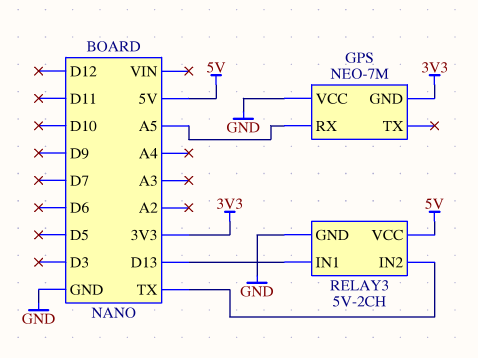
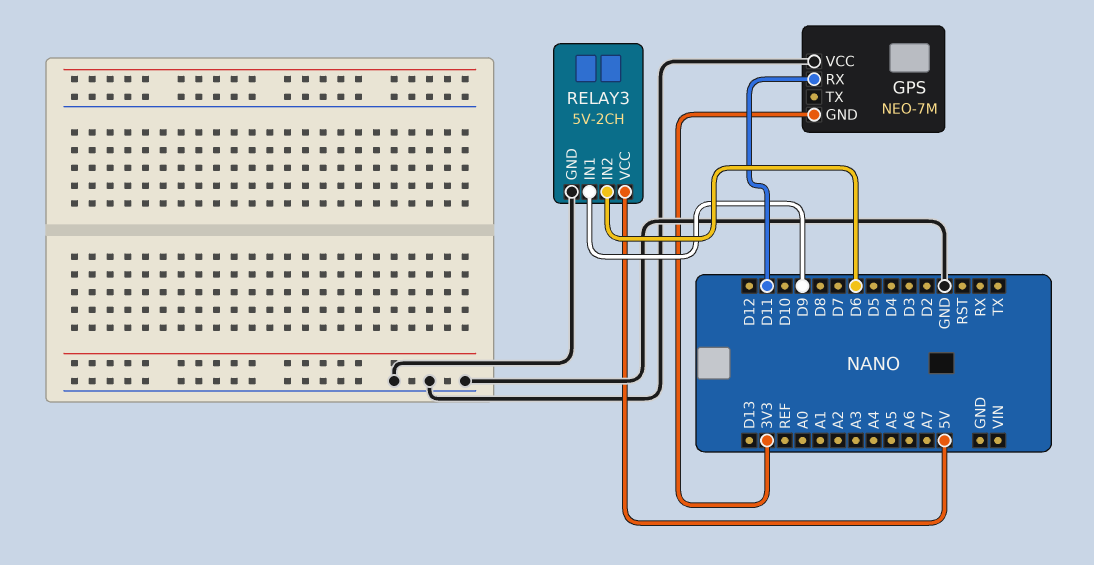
GPS pin RX: A5 -> D11
RELAY3 pin IN1: D13 -> D9
RELAY3 pin IN2: TX -> D6

